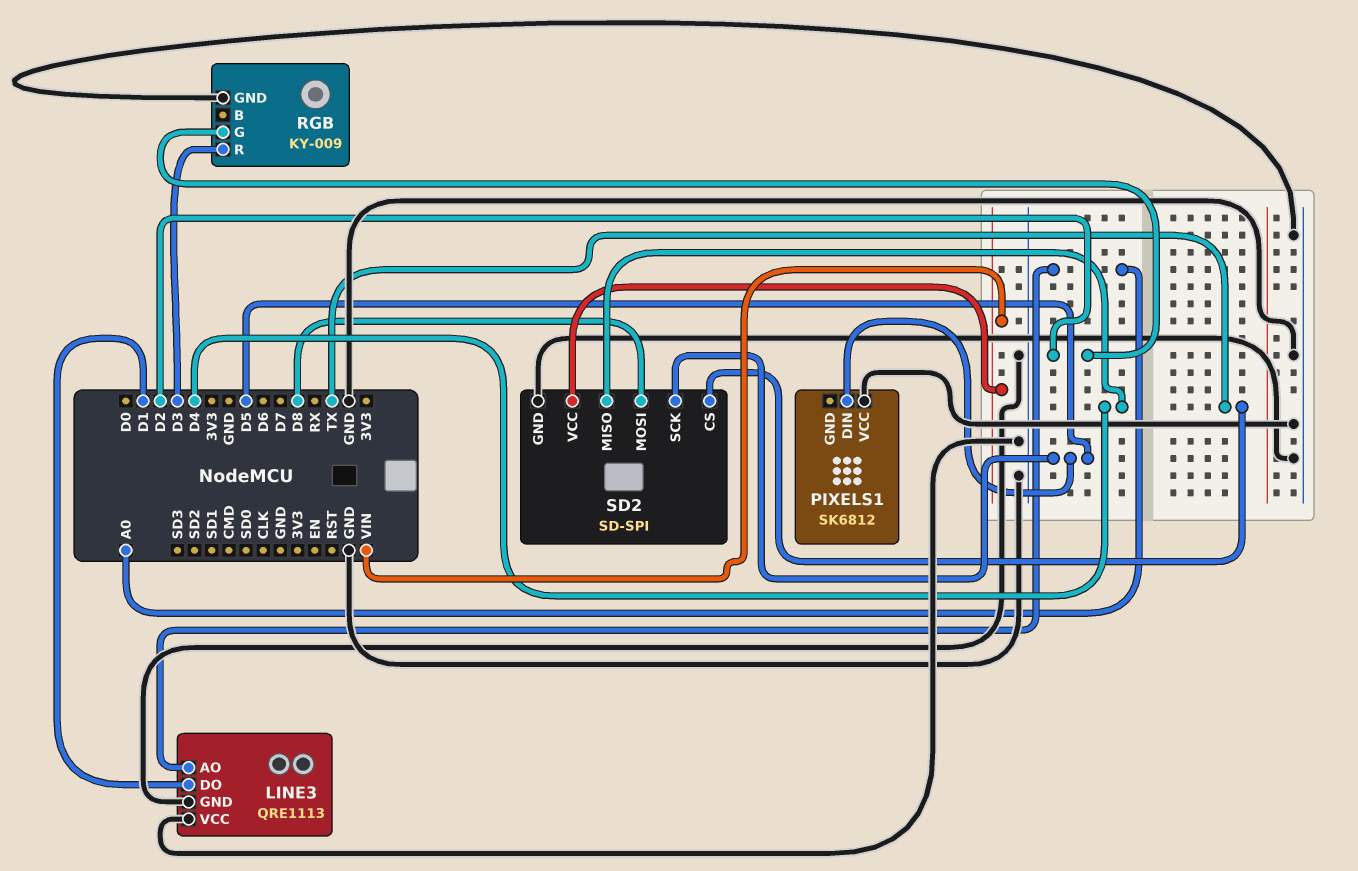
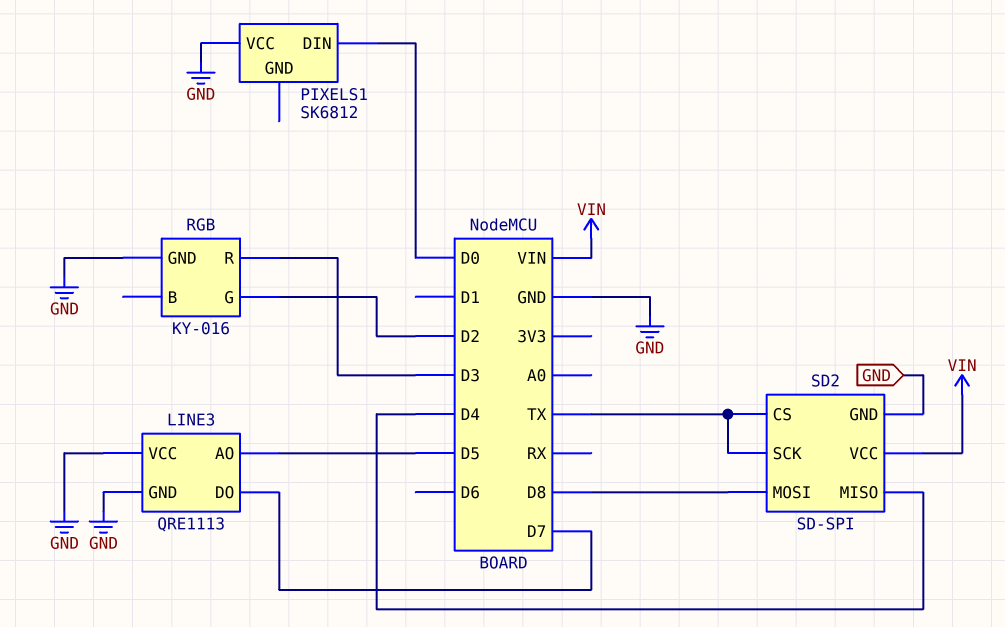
LINE3 pin AO: A0 -> D5
LINE3 pin DO: D1 -> D7
PIXELS1 pin DIN: D5 -> D0
RGB: KY-009 -> KY-016
SD2 pin SCK: D5 -> TX

